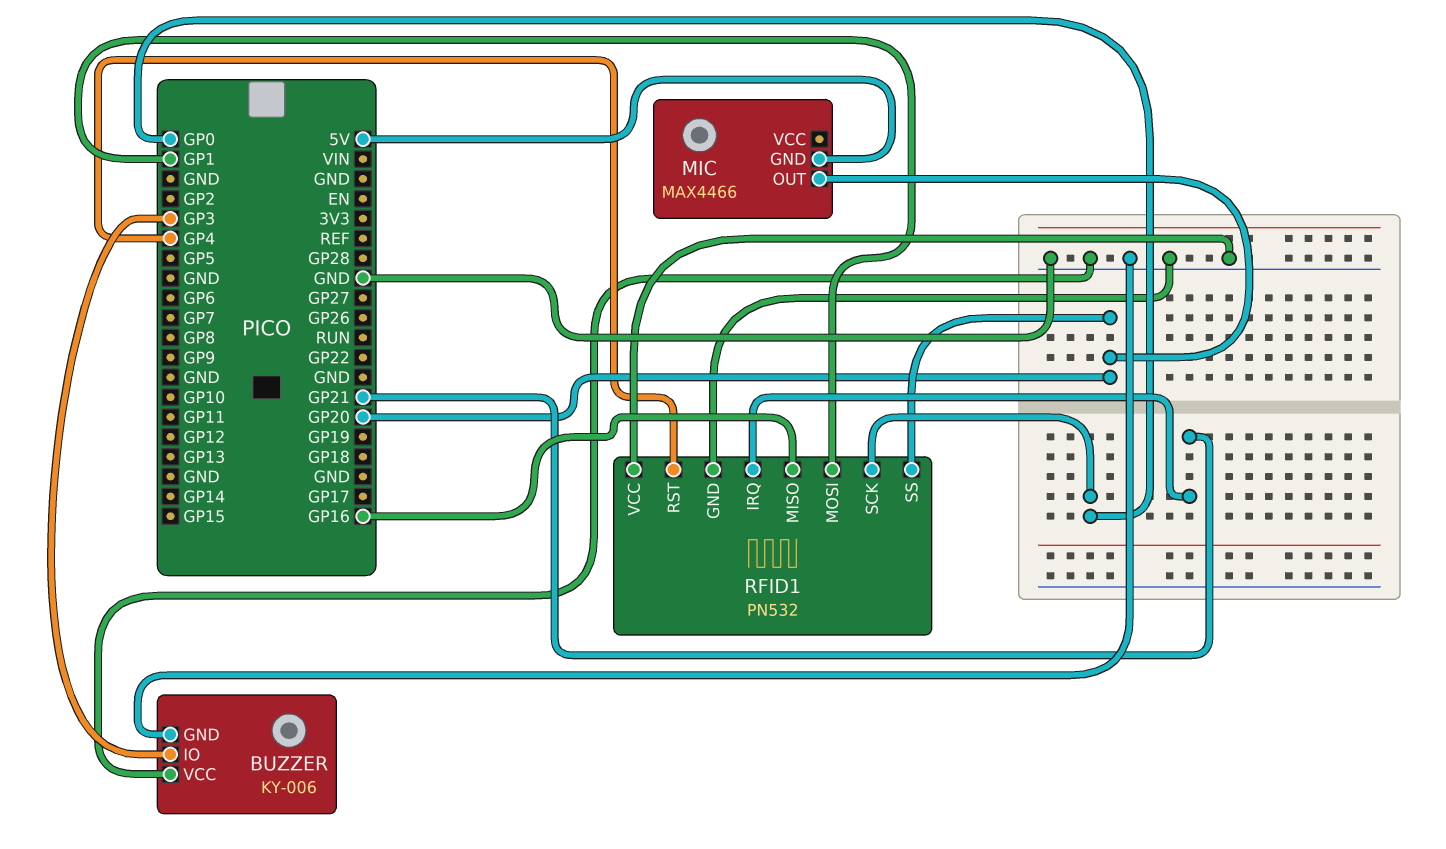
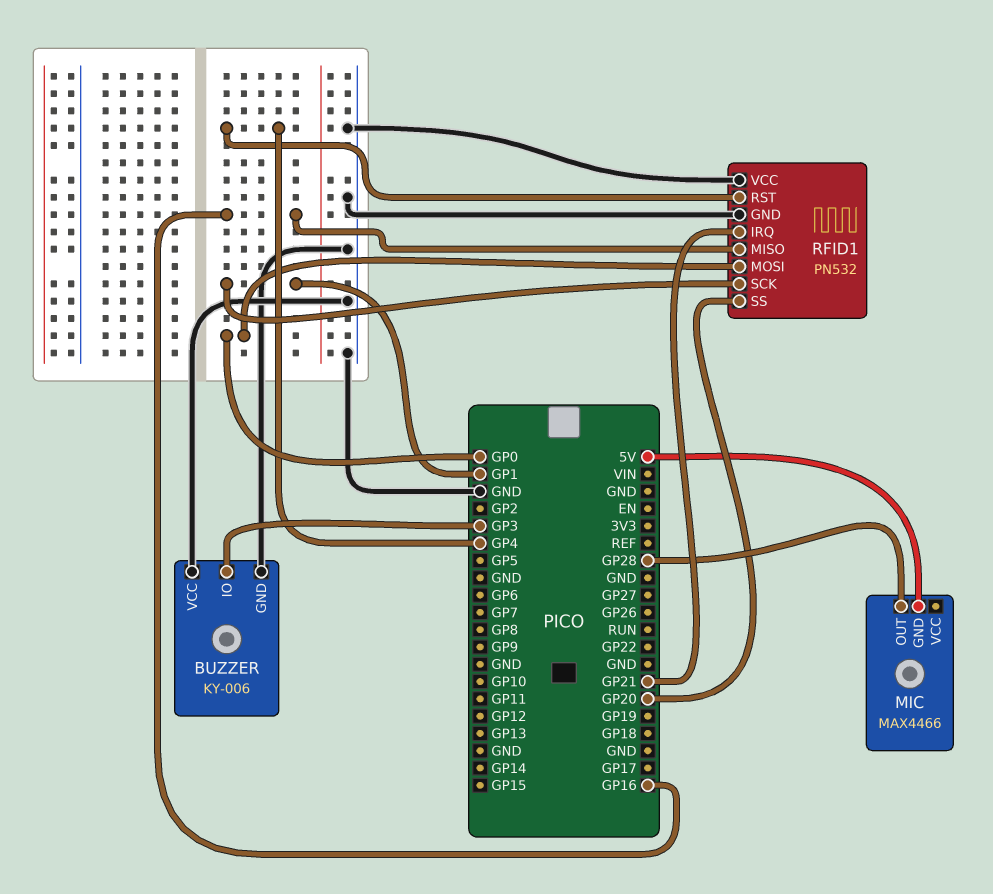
MIC pin OUT: GP20 -> GP28
RFID1 pin MOSI: GP1 -> GP0
RFID1 pin SCK: GP0 -> GP1

